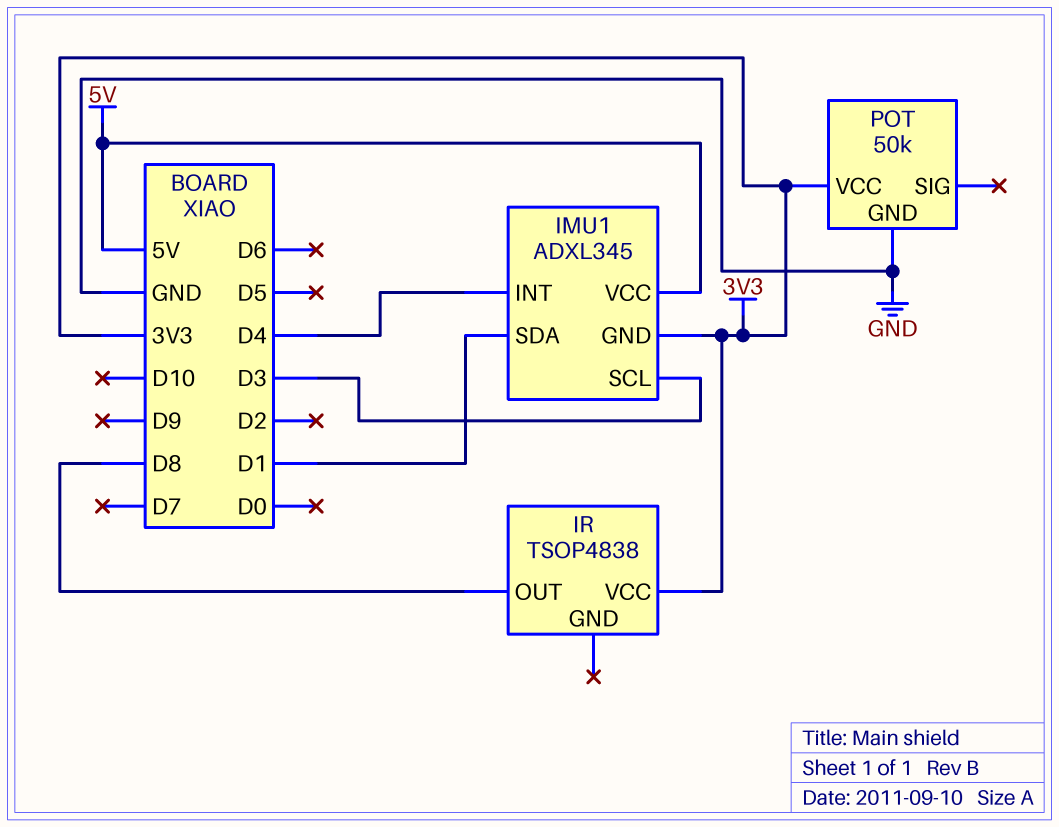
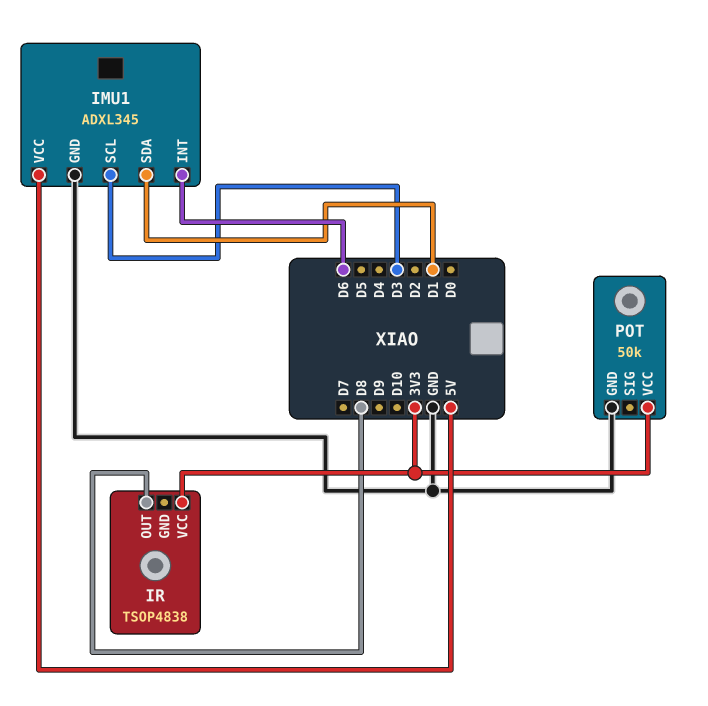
IMU1 pin GND: 3V3 -> GND
IMU1 pin INT: D4 -> D6

